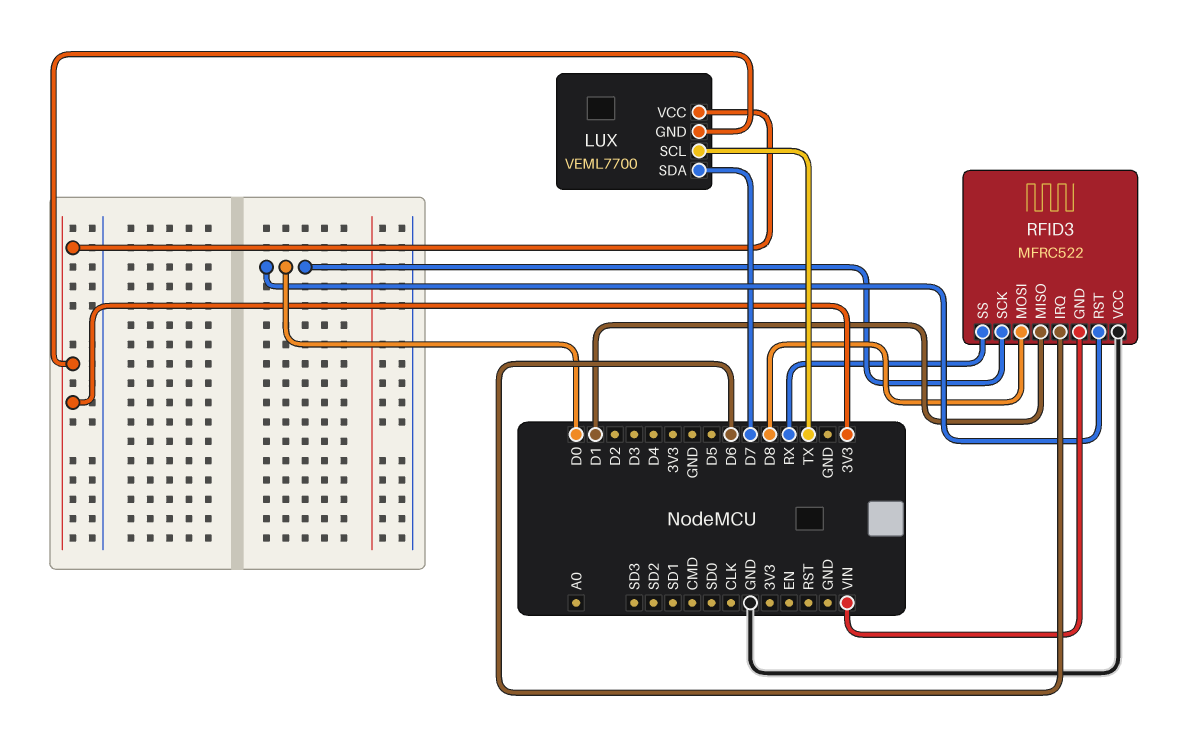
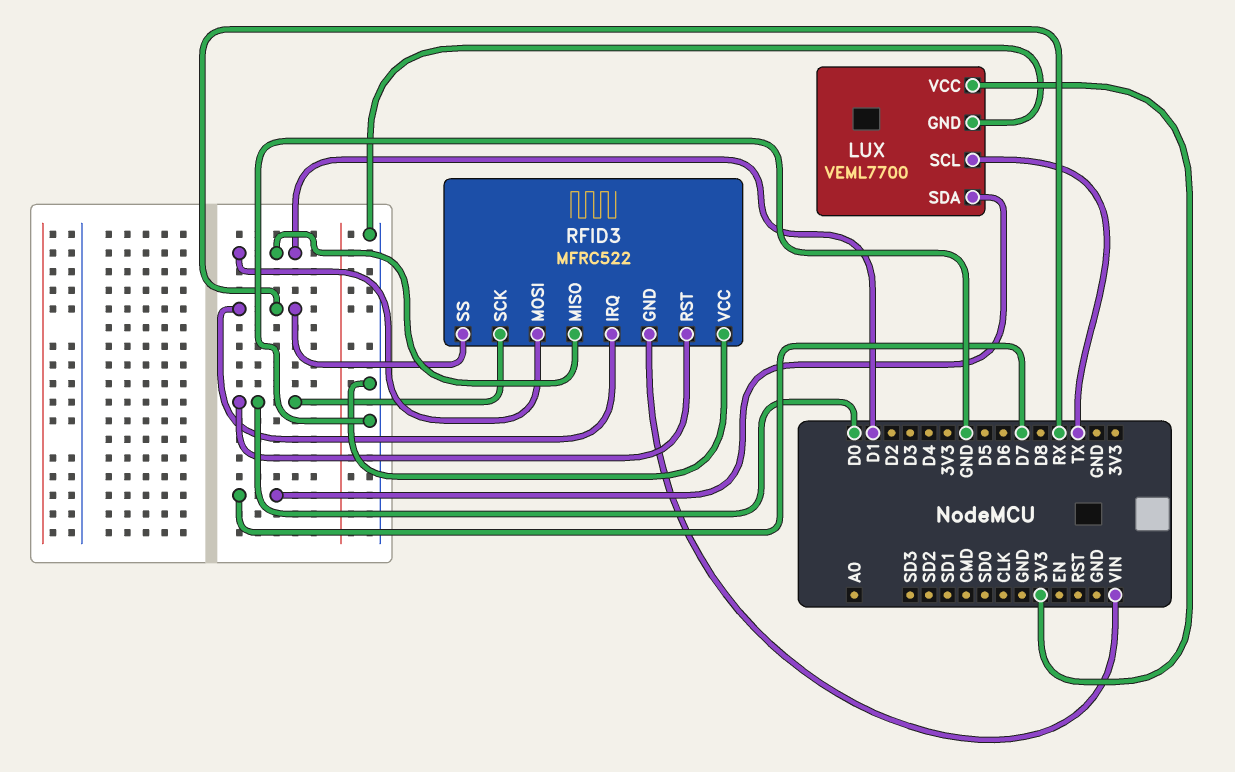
LUX pin GND: 3V3 -> GND
RFID3 pin IRQ: D6 -> RX
RFID3 pin MOSI: D8 -> D1

